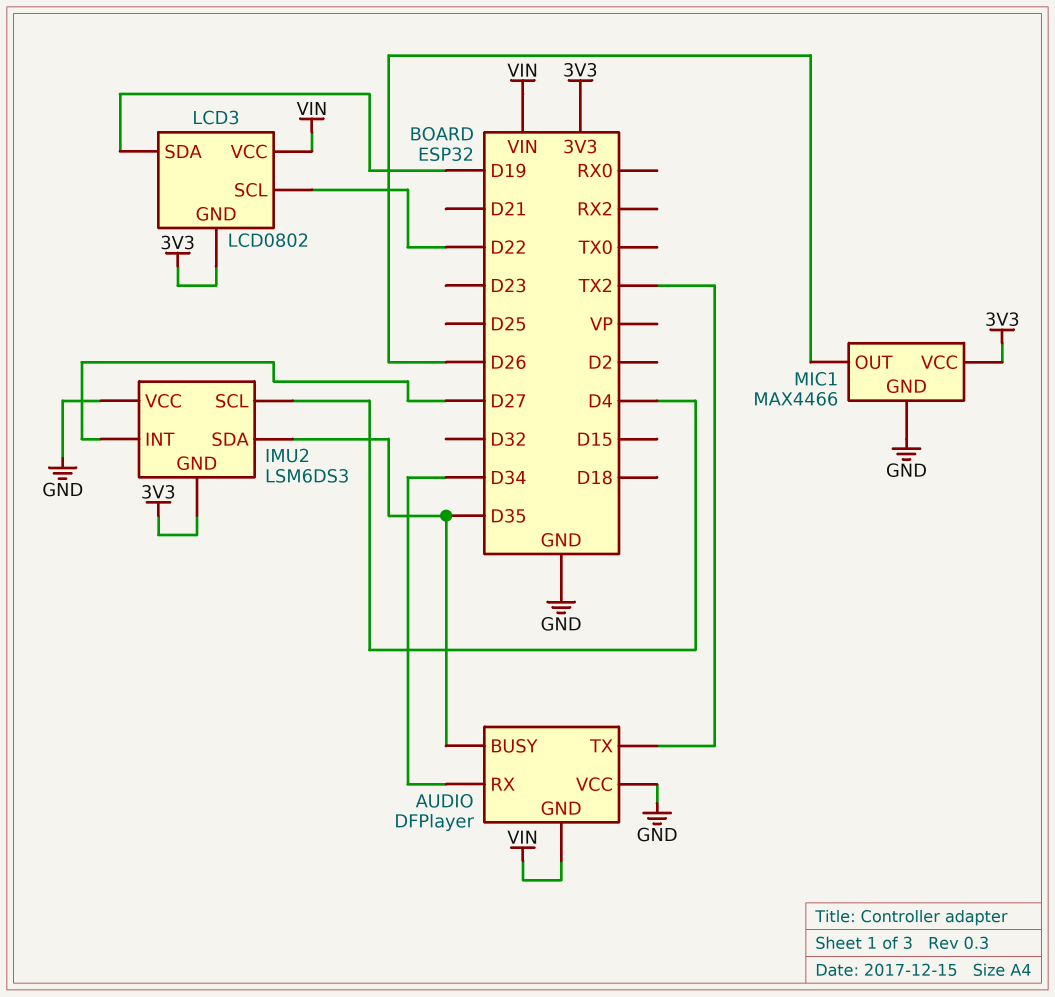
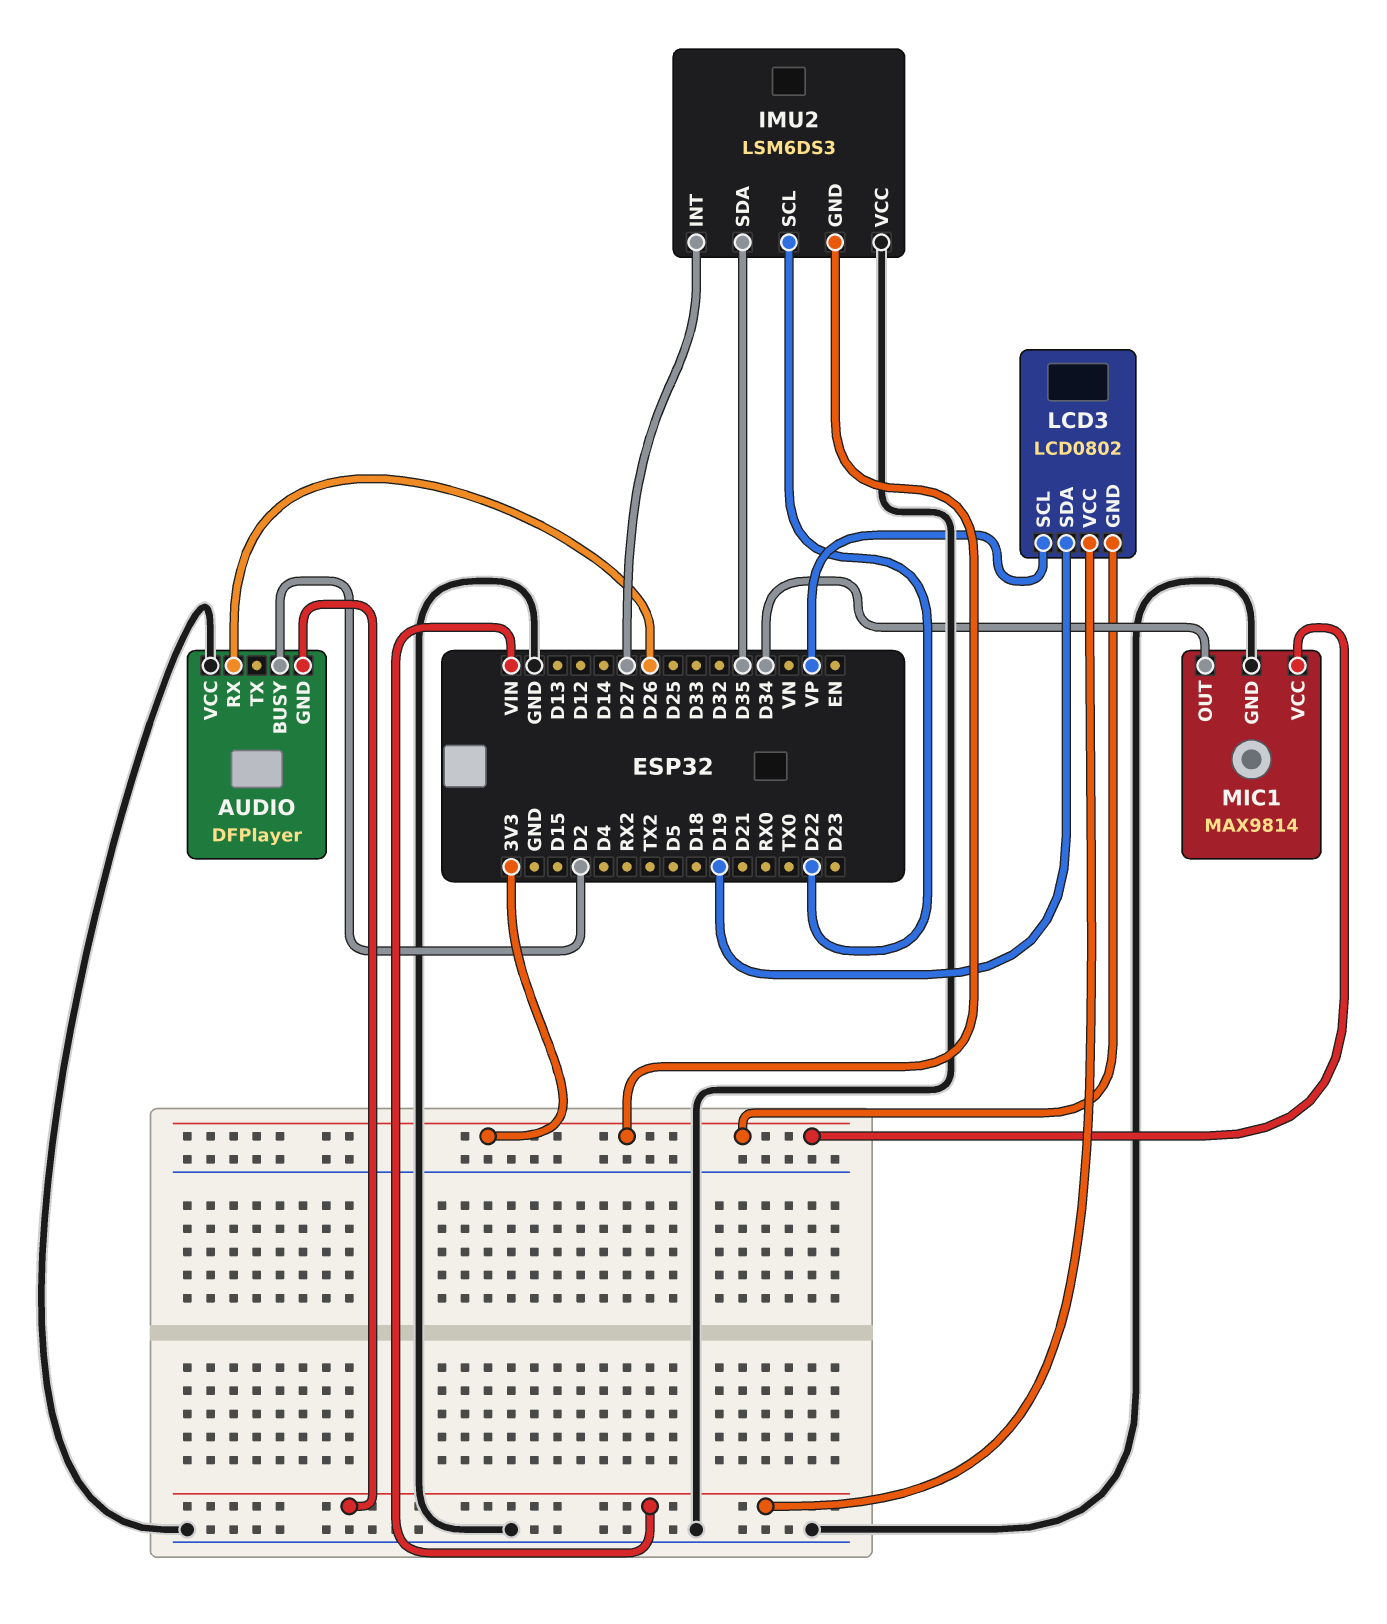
AUDIO pin BUSY: D35 -> D2
AUDIO pin RX: D34 -> D26
AUDIO pin TX: TX2 -> none
IMU2 pin SCL: D4 -> D22
LCD3 pin SCL: D22 -> VP
MIC1: MAX4466 -> MAX9814
MIC1 pin OUT: D26 -> D34

